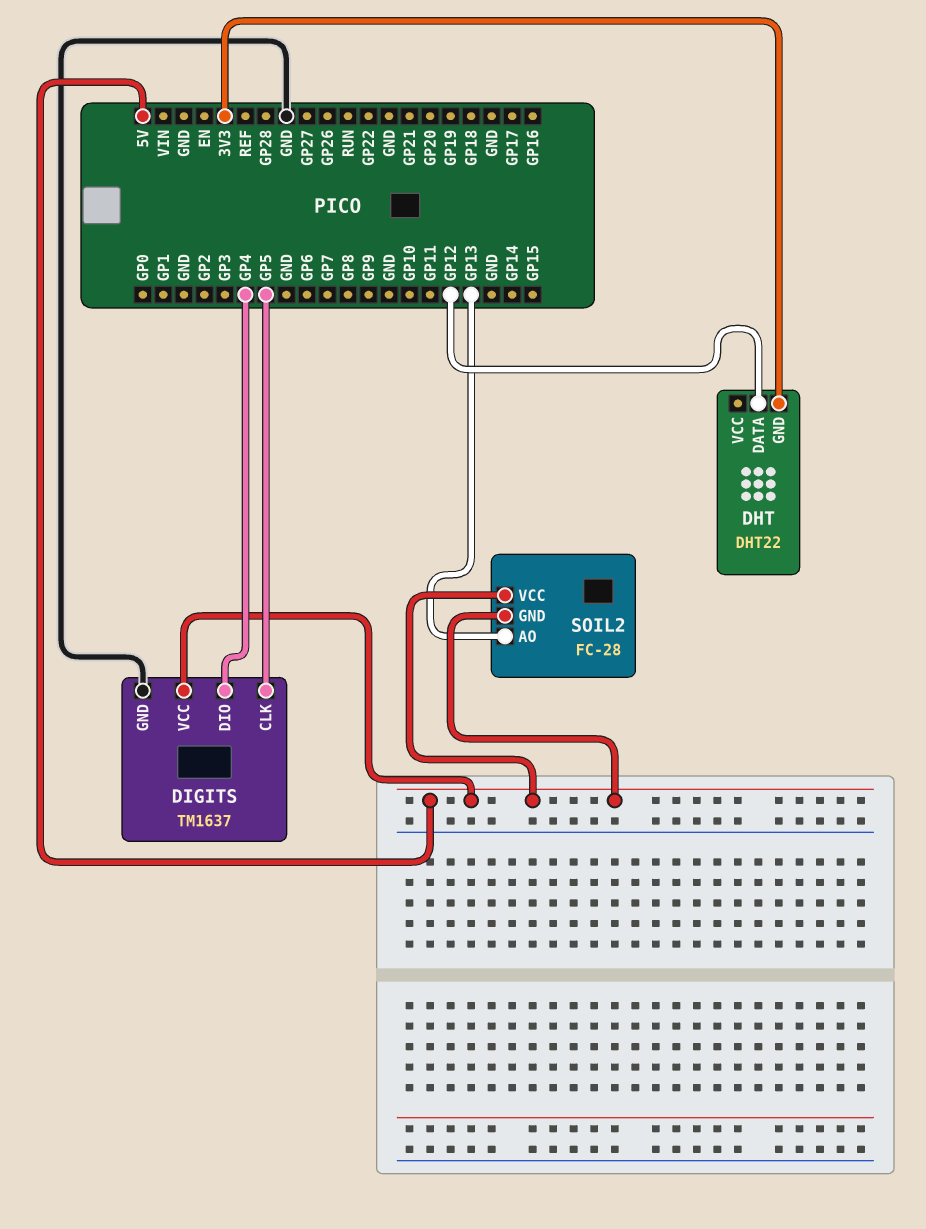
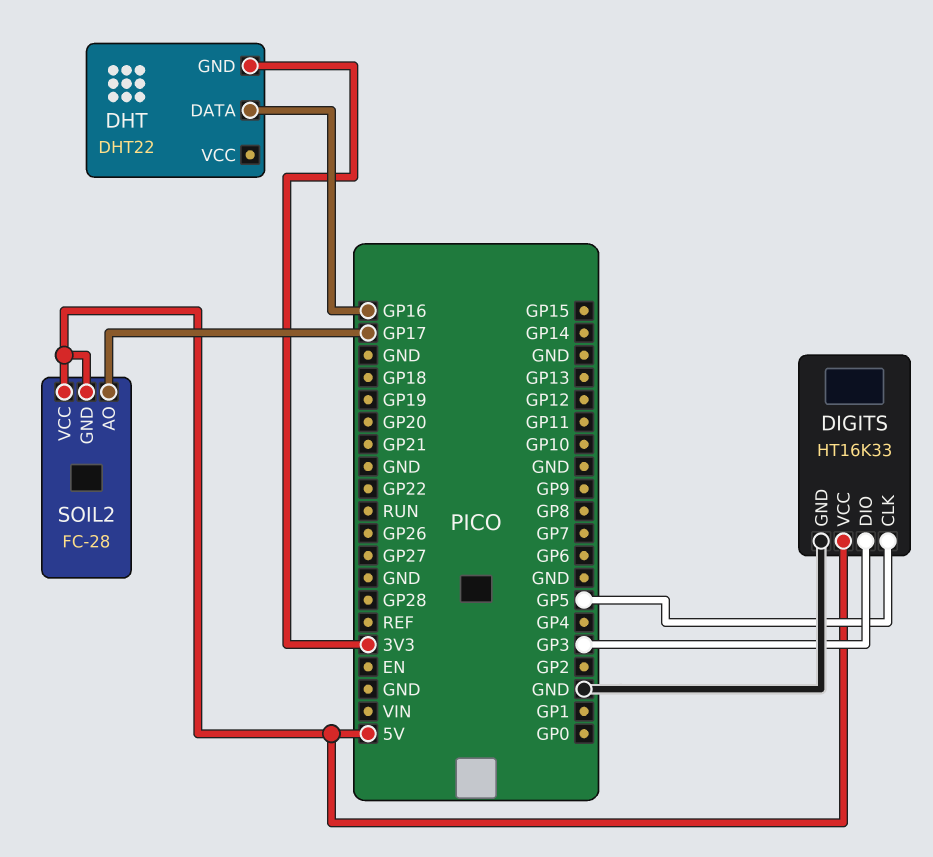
DHT pin DATA: GP12 -> GP16
DIGITS: TM1637 -> HT16K33
DIGITS pin DIO: GP4 -> GP3
SOIL2 pin AO: GP13 -> GP17

